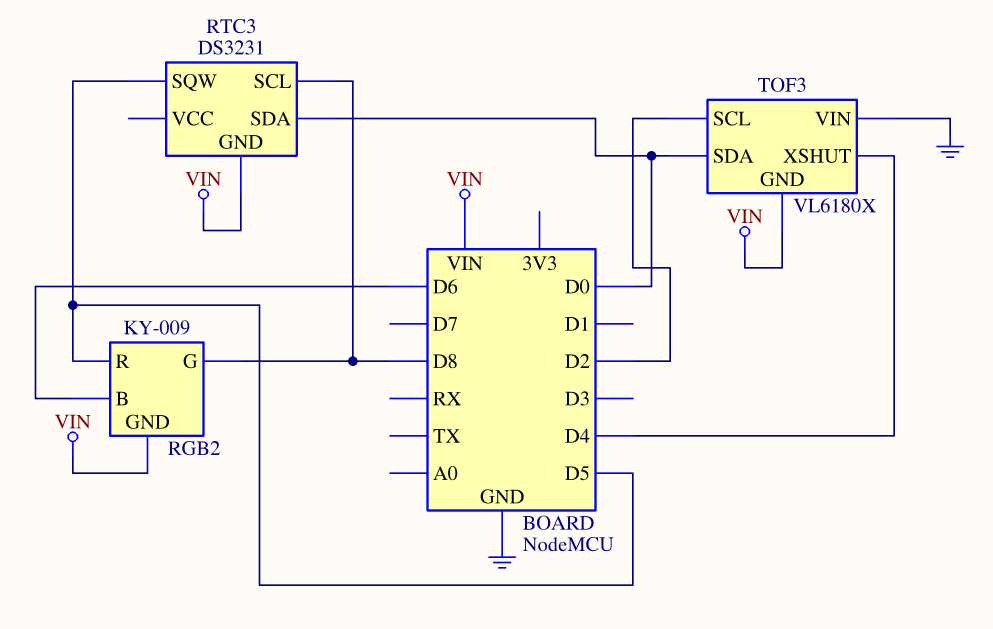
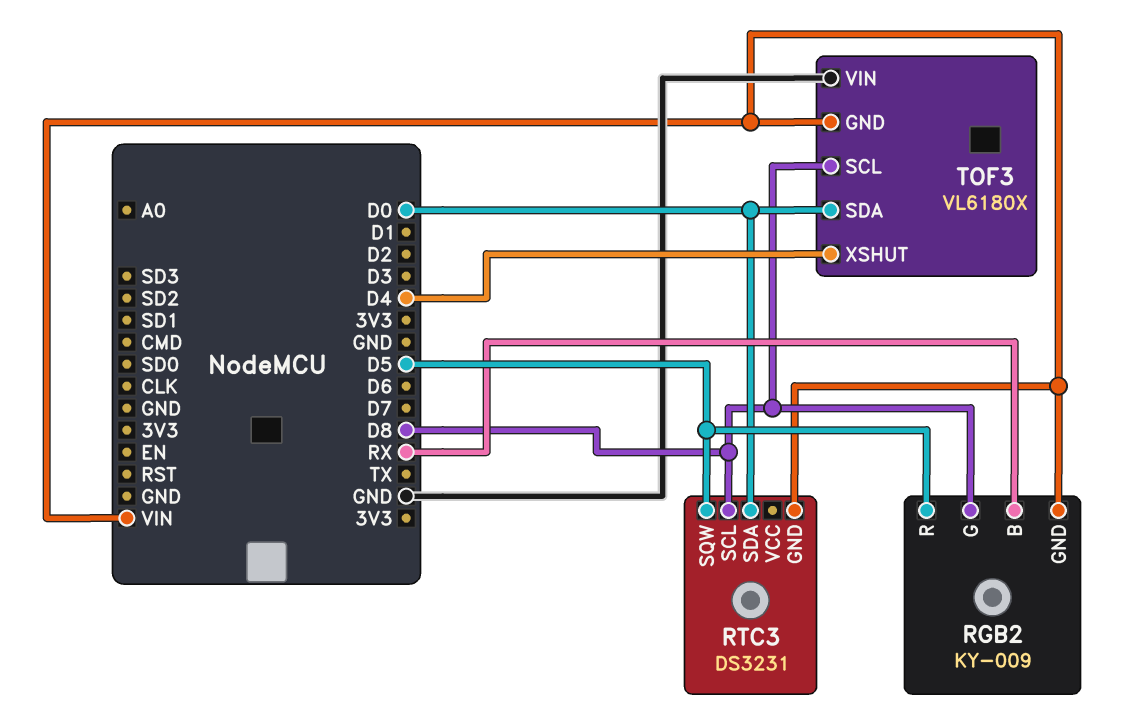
RGB2 pin B: D6 -> RX
TOF3 pin SCL: D2 -> D8

